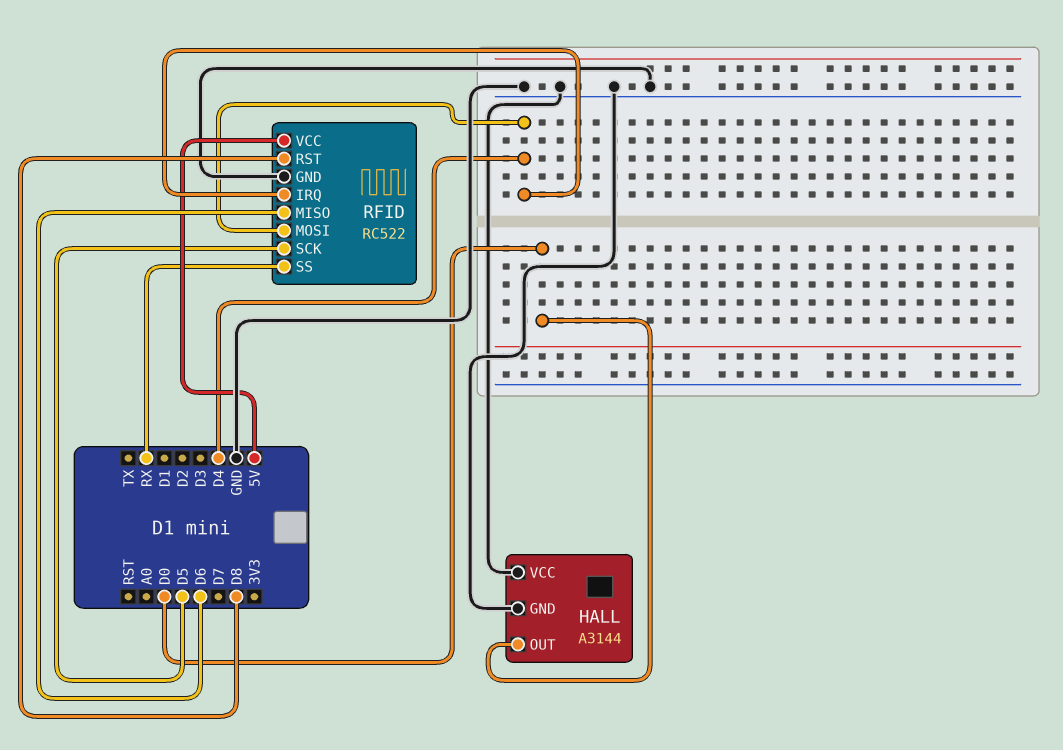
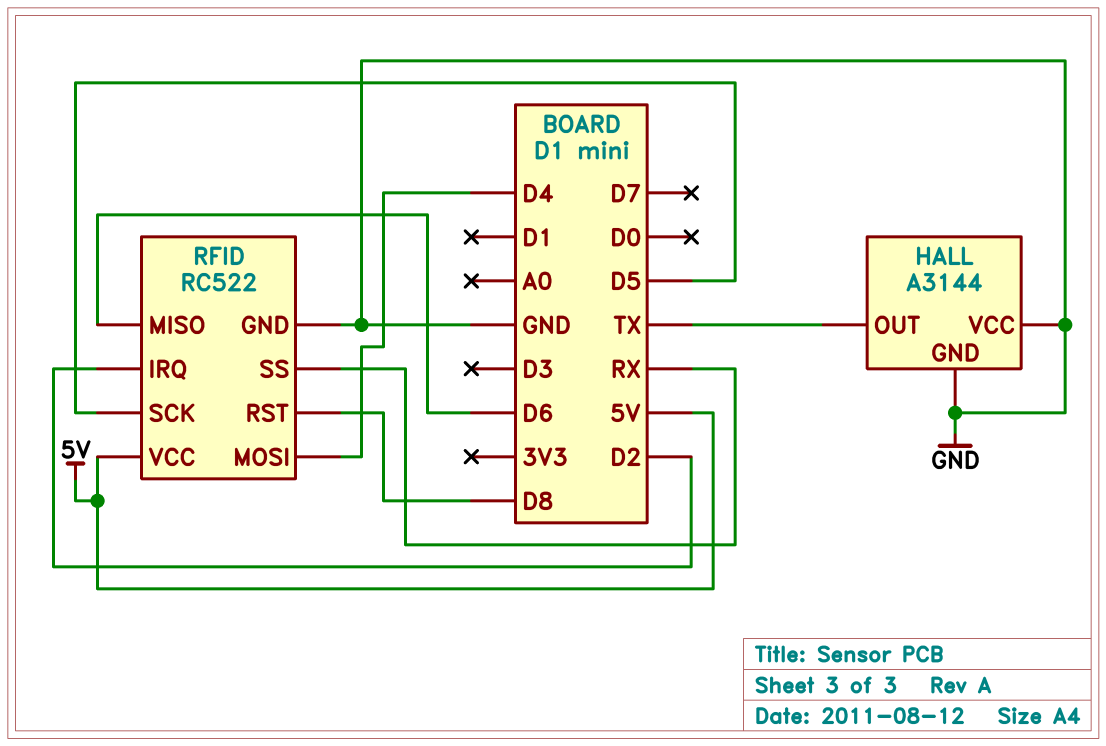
HALL pin OUT: D0 -> TX
RFID pin IRQ: D4 -> D2

